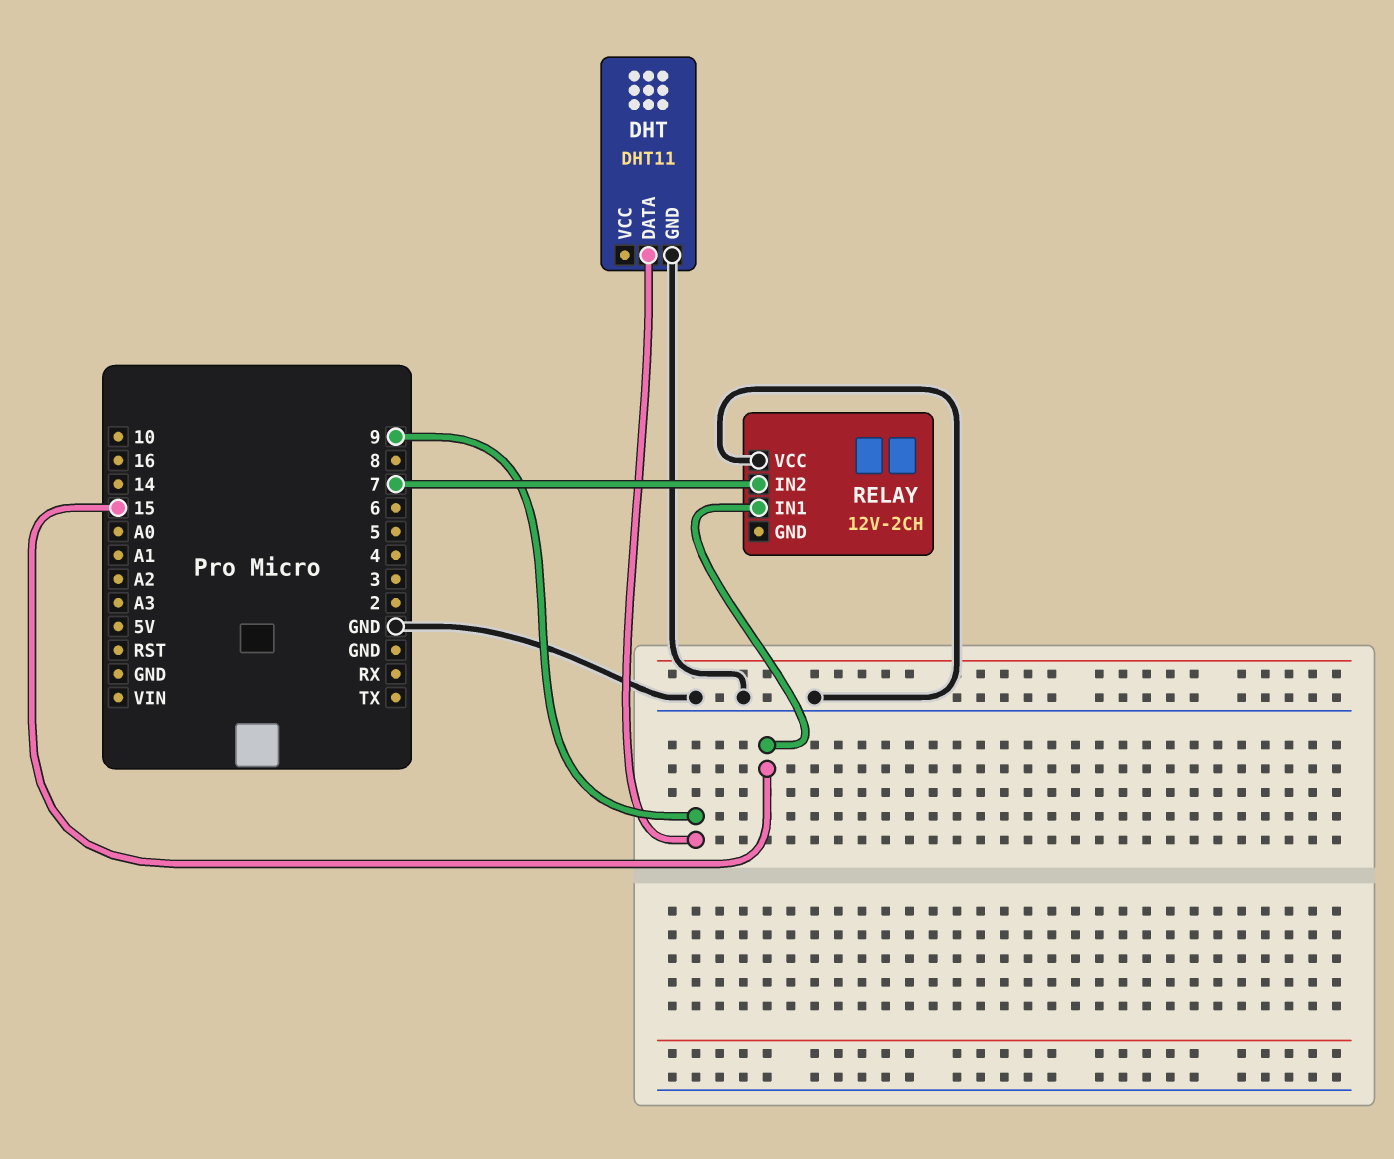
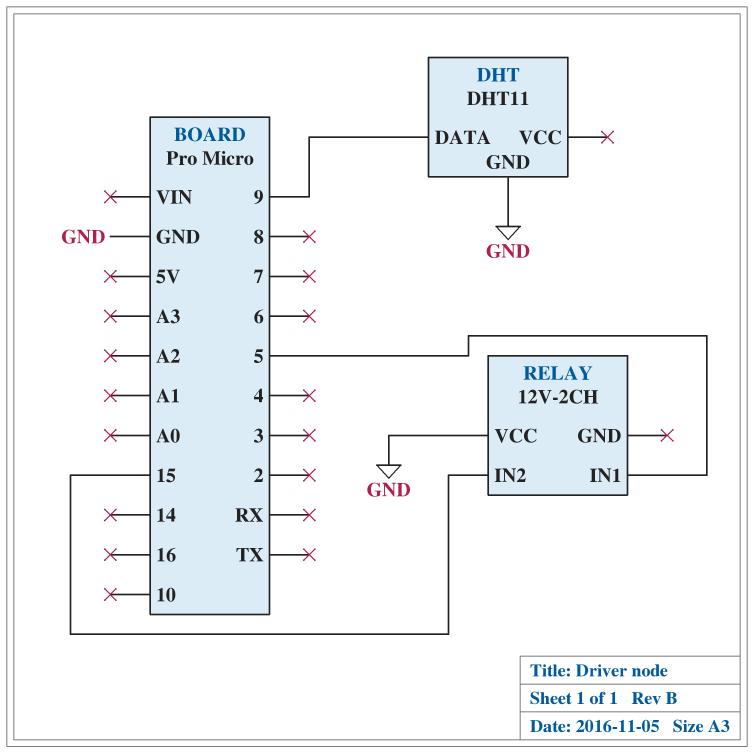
RELAY pin IN1: 15 -> 5
RELAY pin IN2: 7 -> 15

